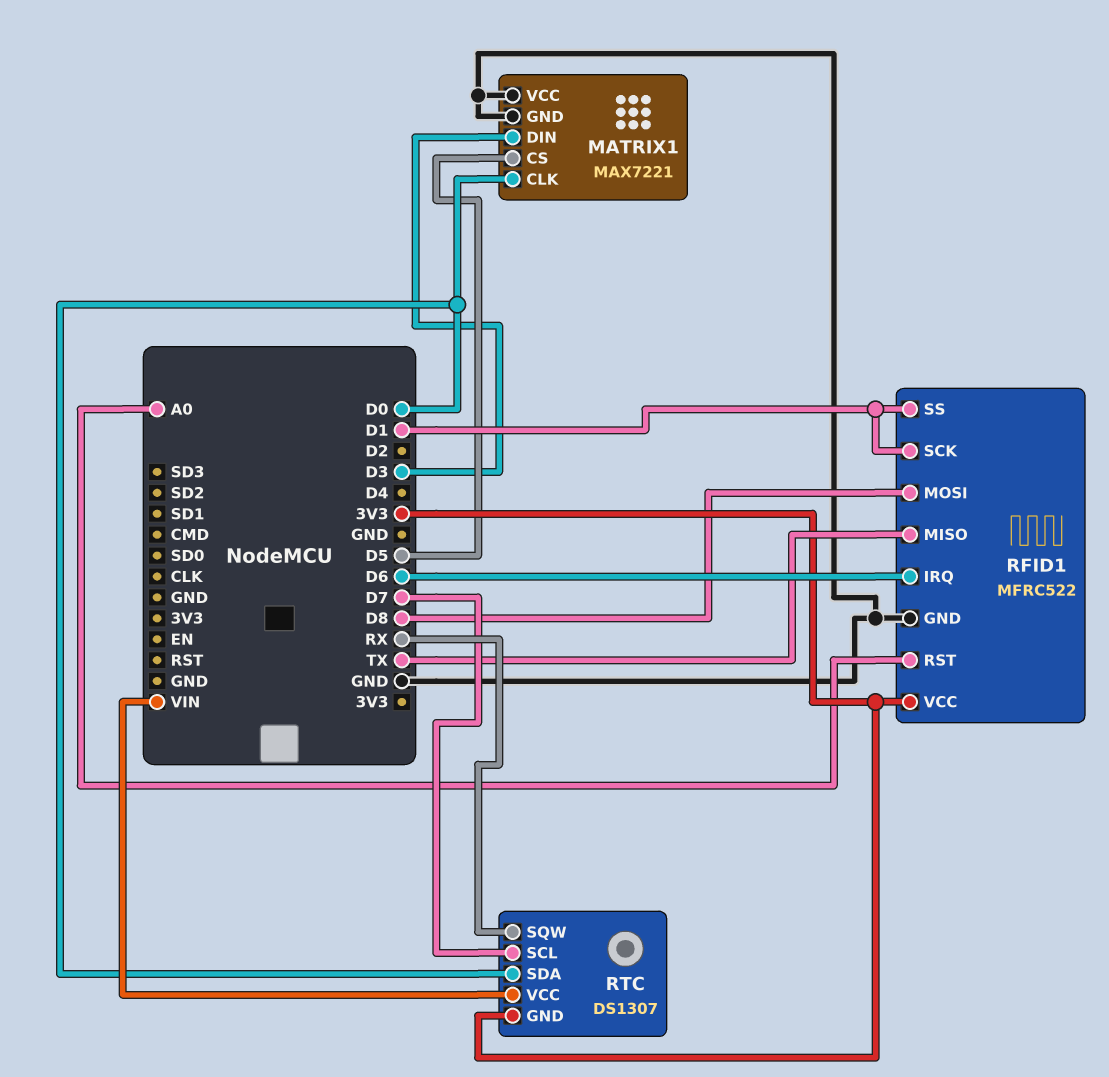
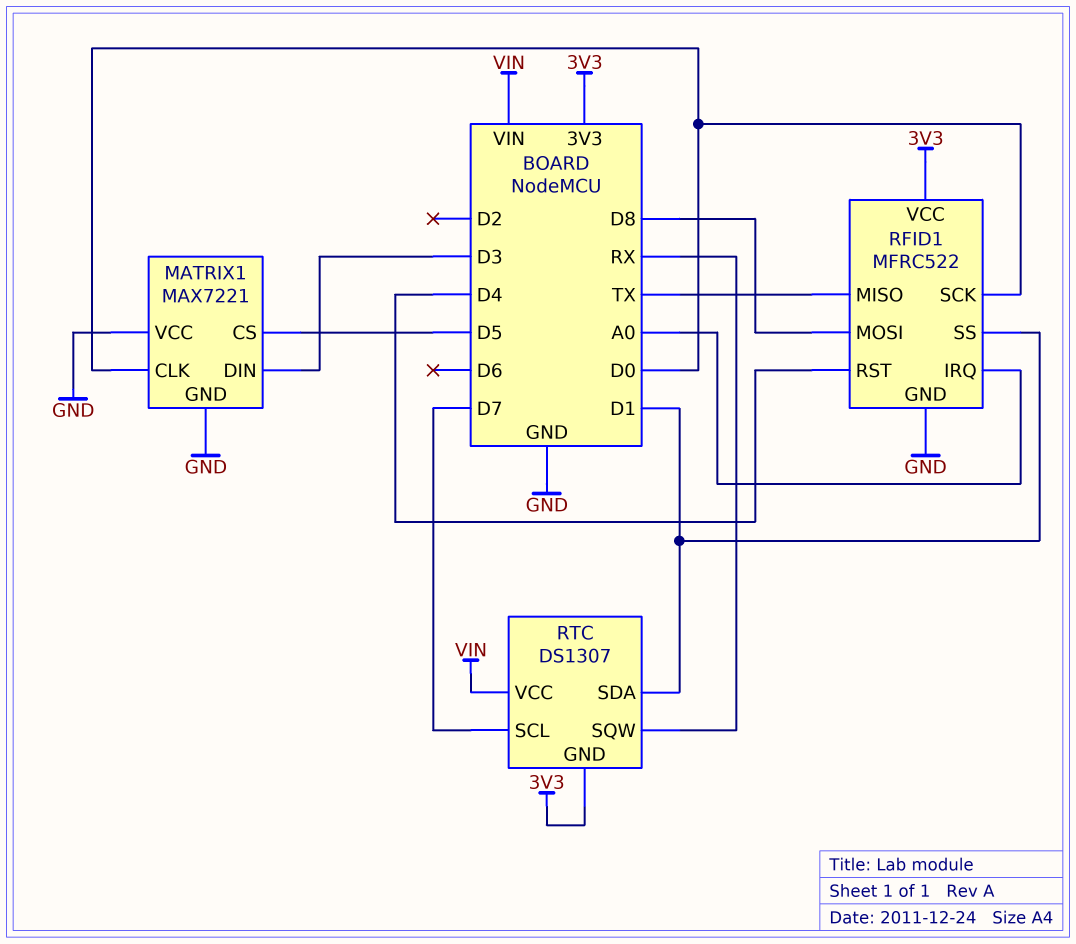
RFID1 pin IRQ: D6 -> A0
RFID1 pin RST: A0 -> D4
RFID1 pin SCK: D1 -> D0
RTC pin SDA: D0 -> D1

